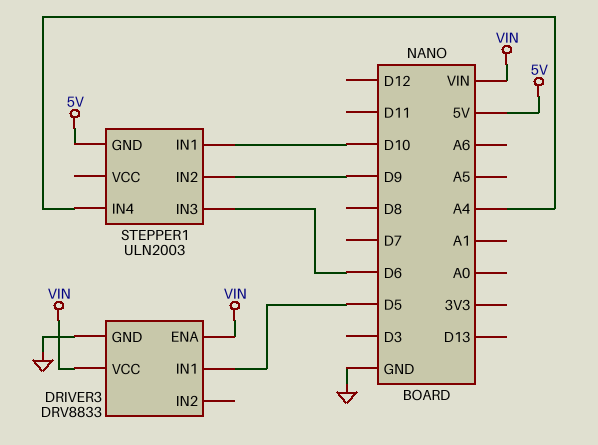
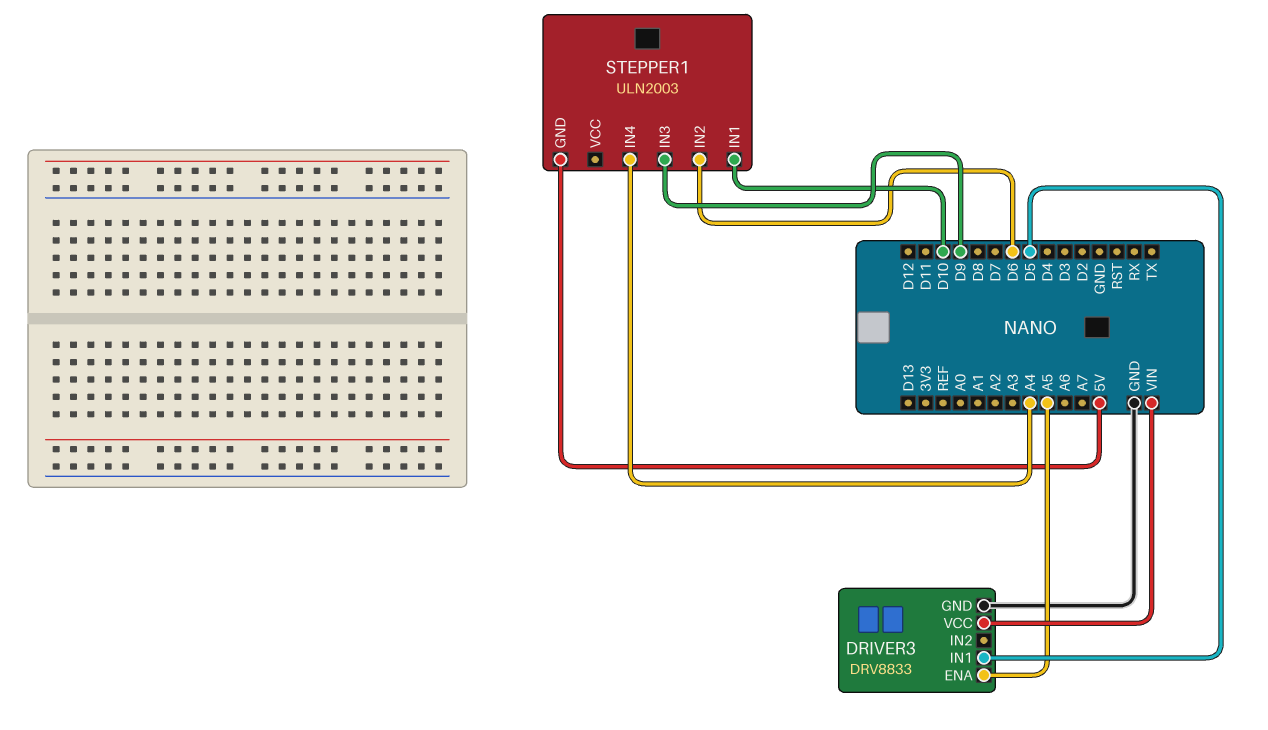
DRIVER3 pin ENA: VIN -> A5
STEPPER1 pin IN2: D9 -> D6
STEPPER1 pin IN3: D6 -> D9

